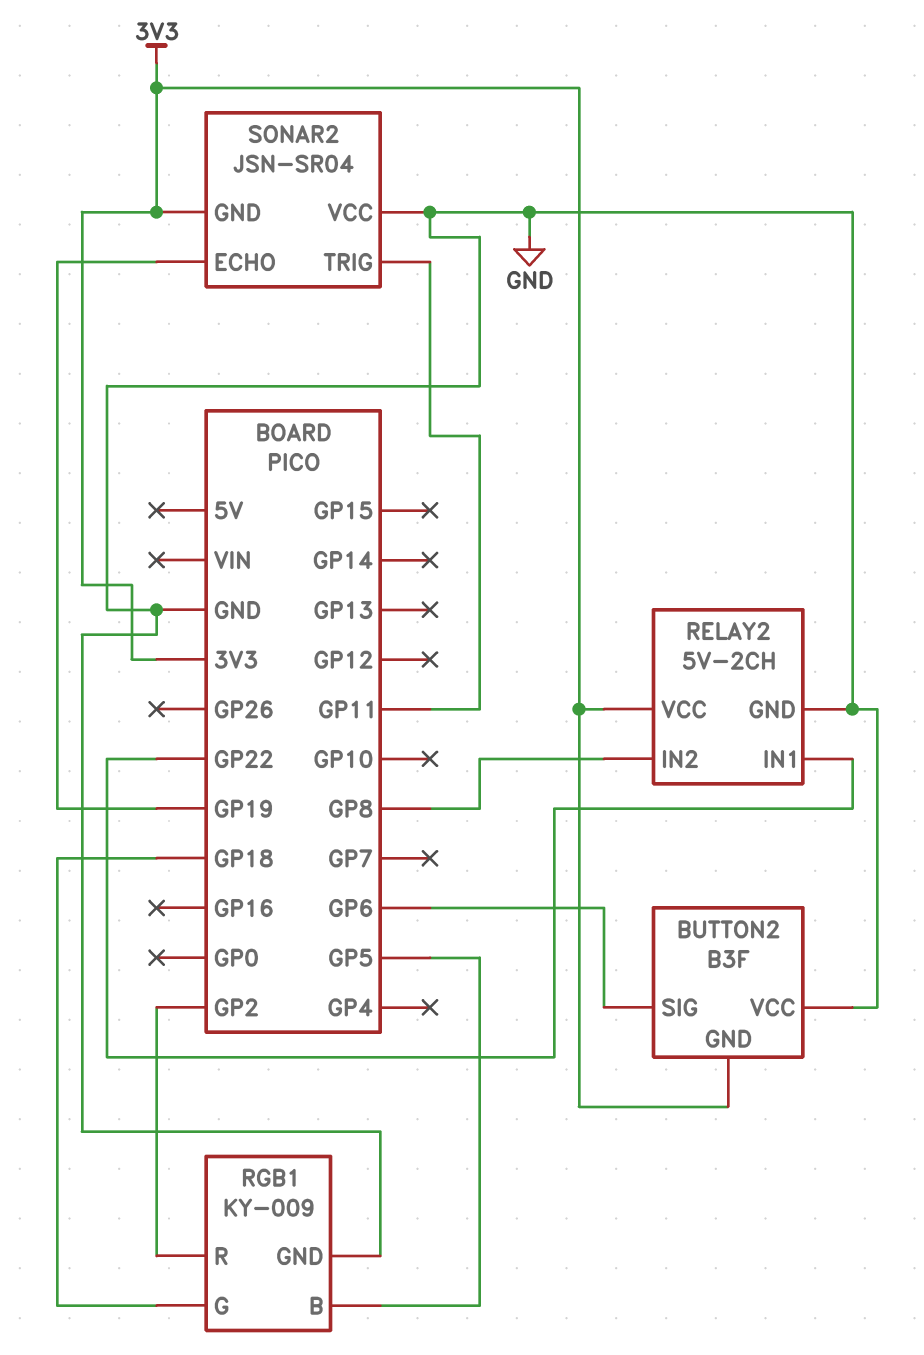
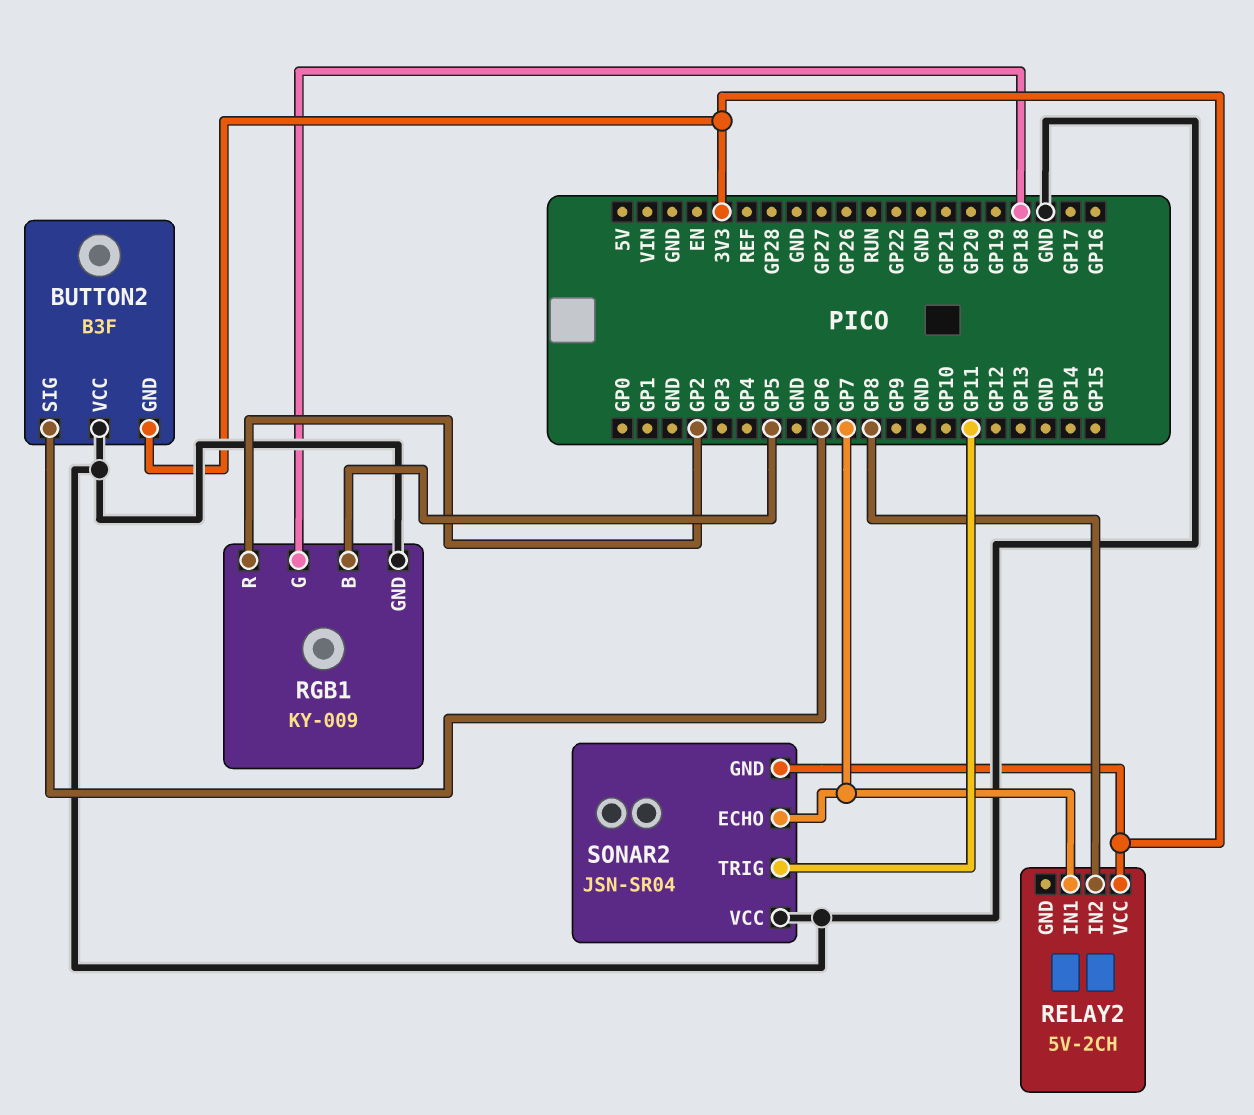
RELAY2 pin GND: GND -> none
RELAY2 pin IN1: GP22 -> GP7
SONAR2 pin ECHO: GP19 -> GP7

